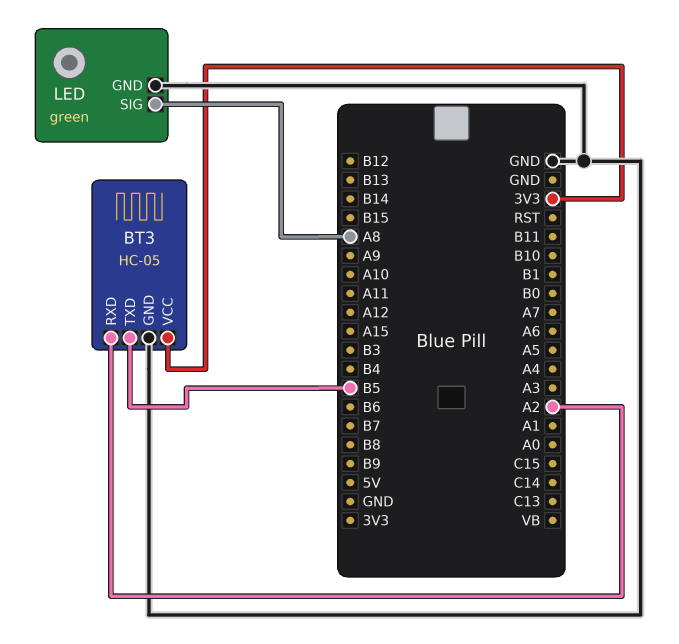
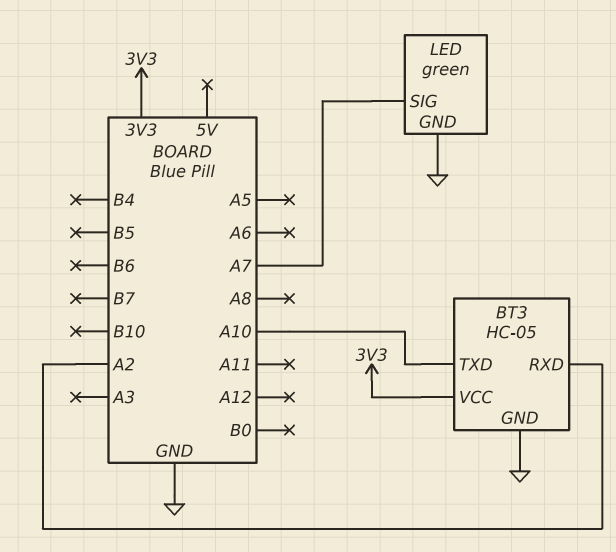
BT3 pin TXD: B5 -> A10
LED pin SIG: A8 -> A7

